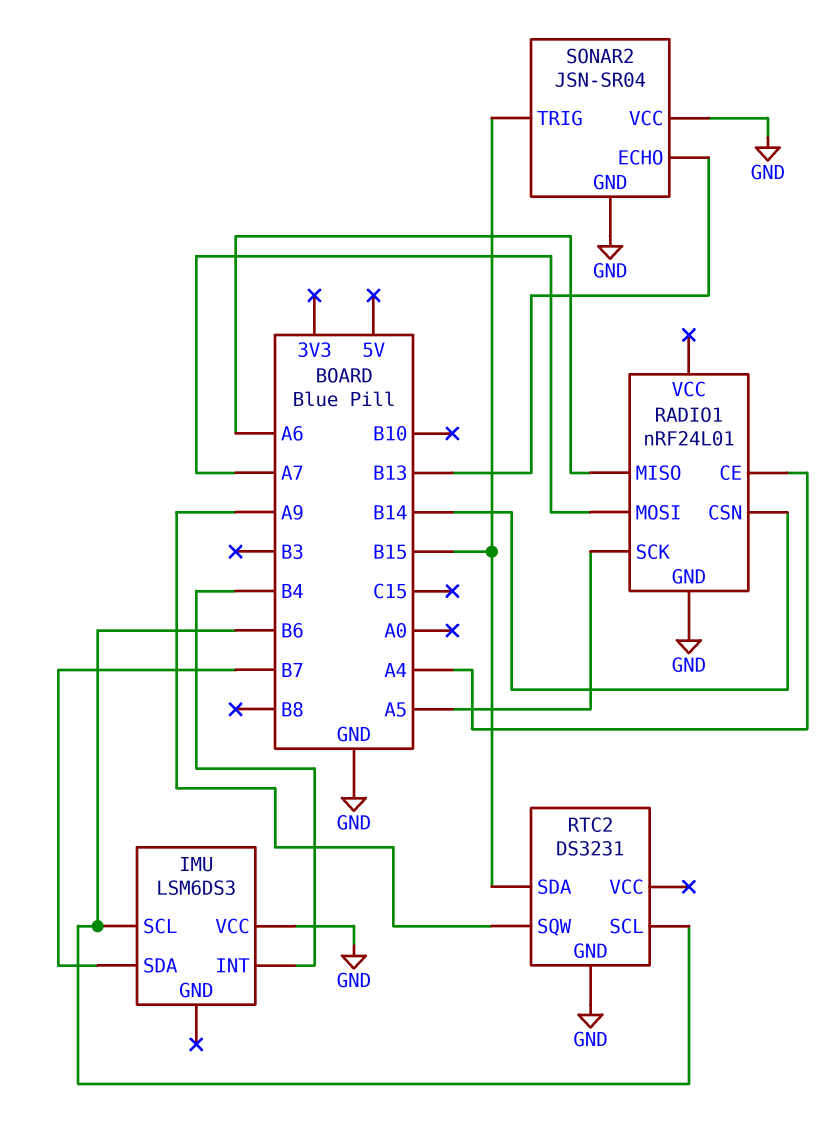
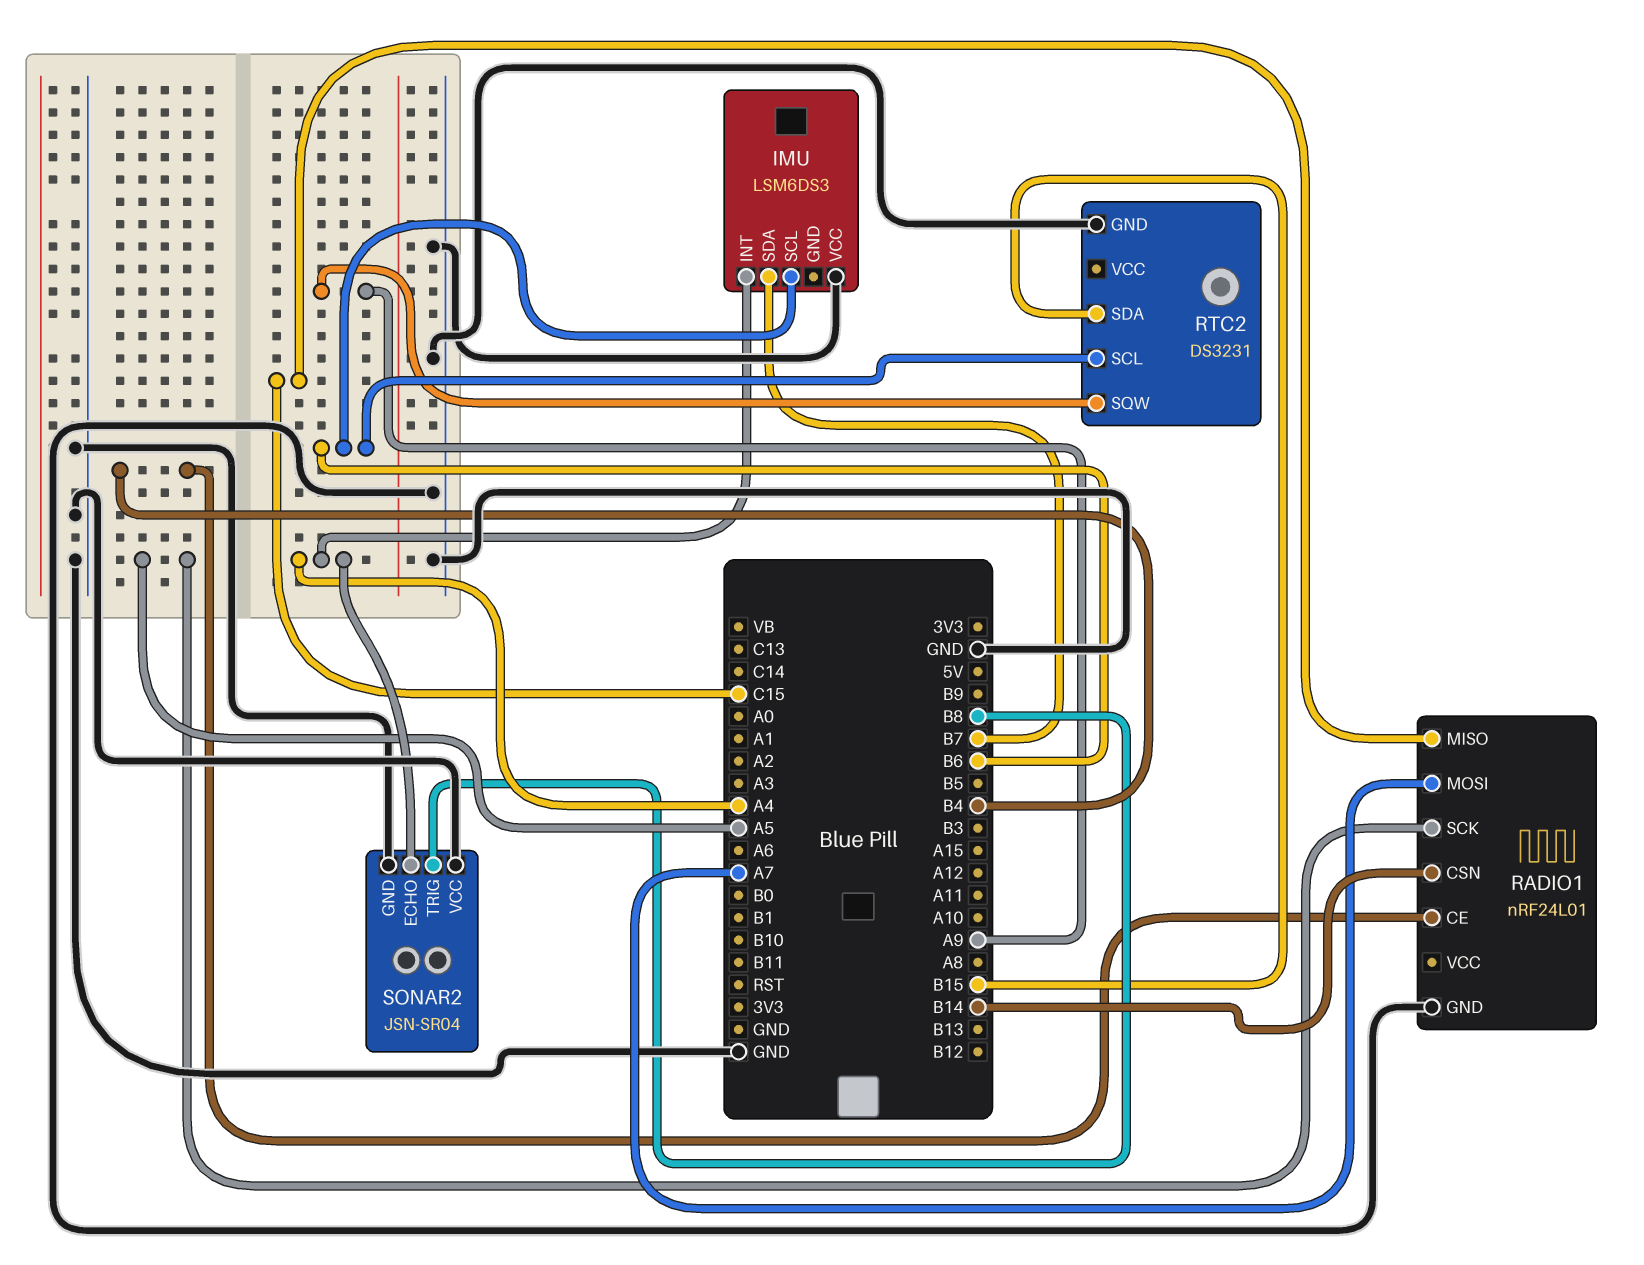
IMU pin INT: B4 -> A4
RADIO1 pin CE: A4 -> B4
RADIO1 pin MISO: A6 -> C15
SONAR2 pin ECHO: B13 -> A4
SONAR2 pin TRIG: B15 -> B8

